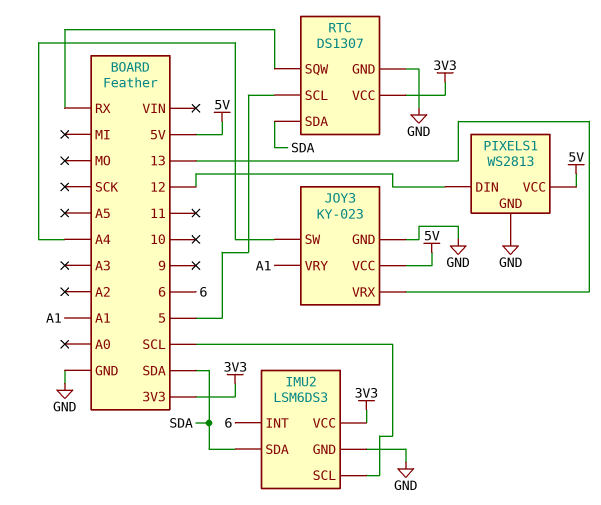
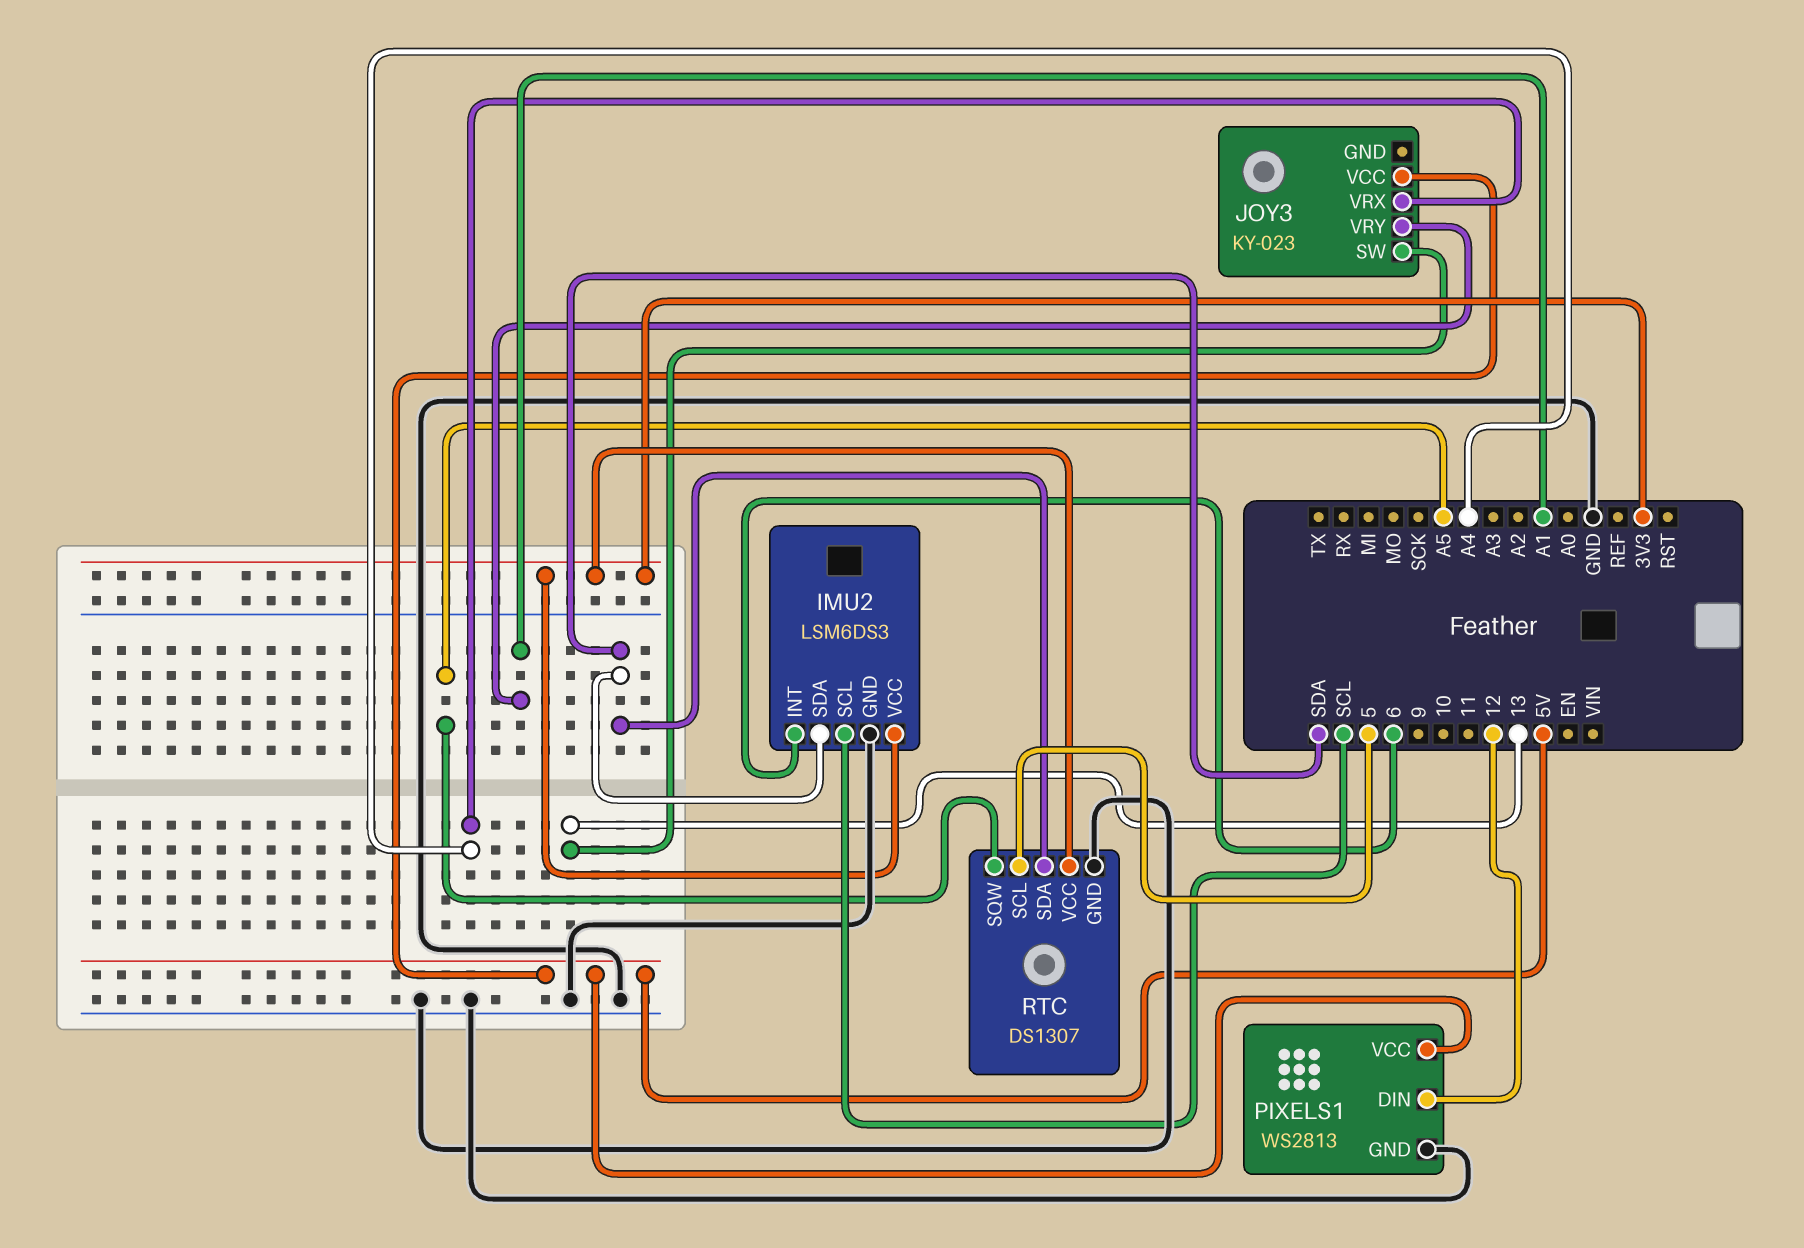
JOY3 pin GND: GND -> none
JOY3 pin SW: A4 -> 13
JOY3 pin VRX: 13 -> A4
RTC pin SQW: RX -> A5

